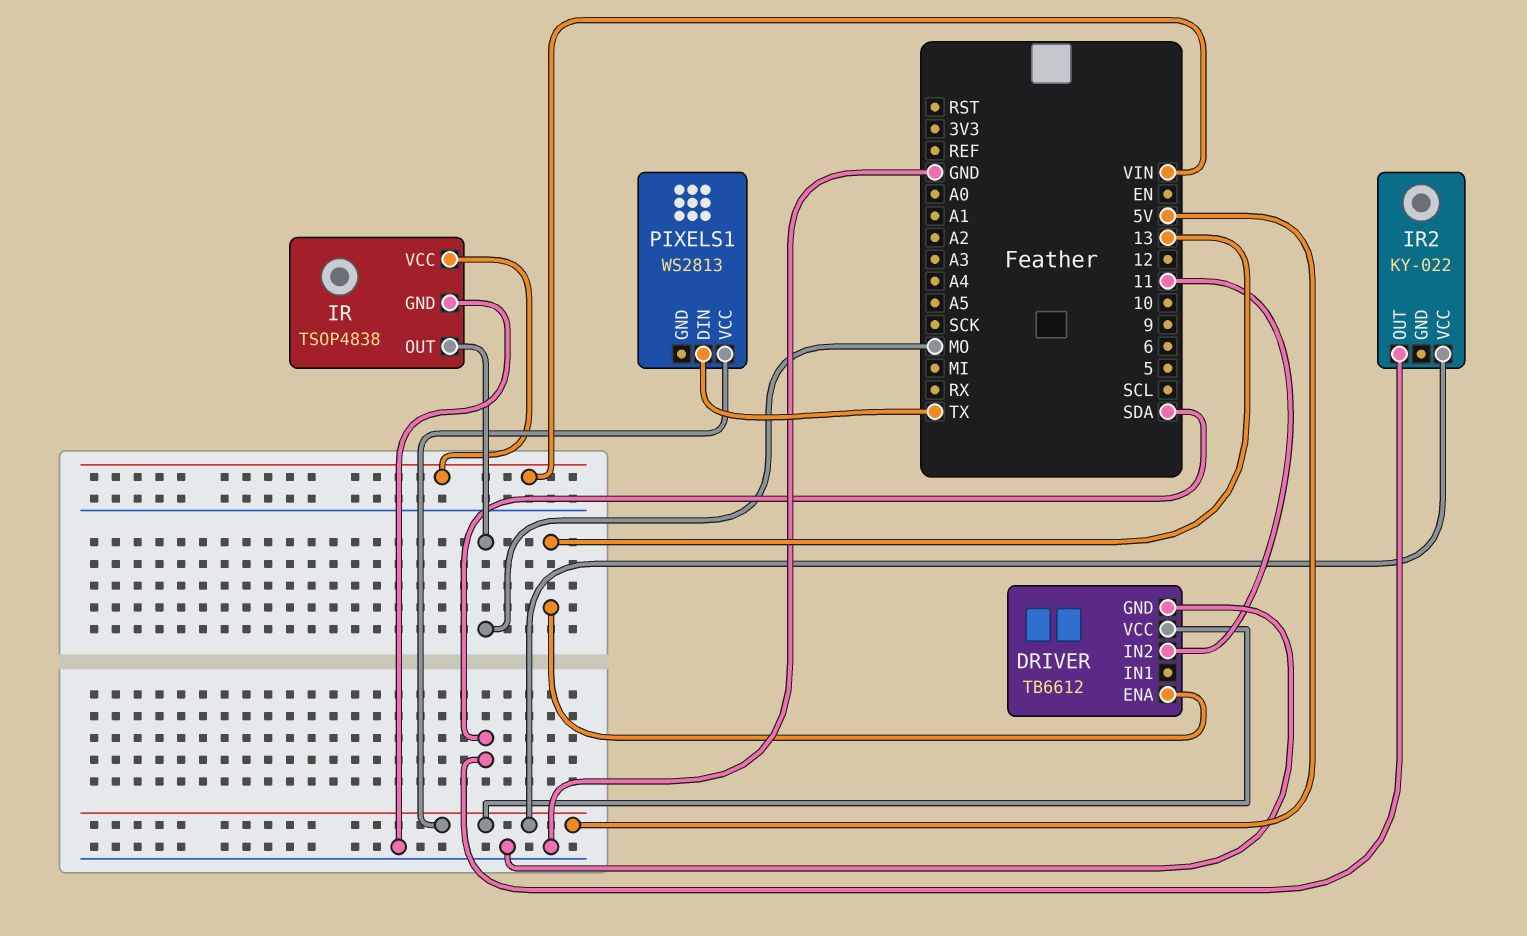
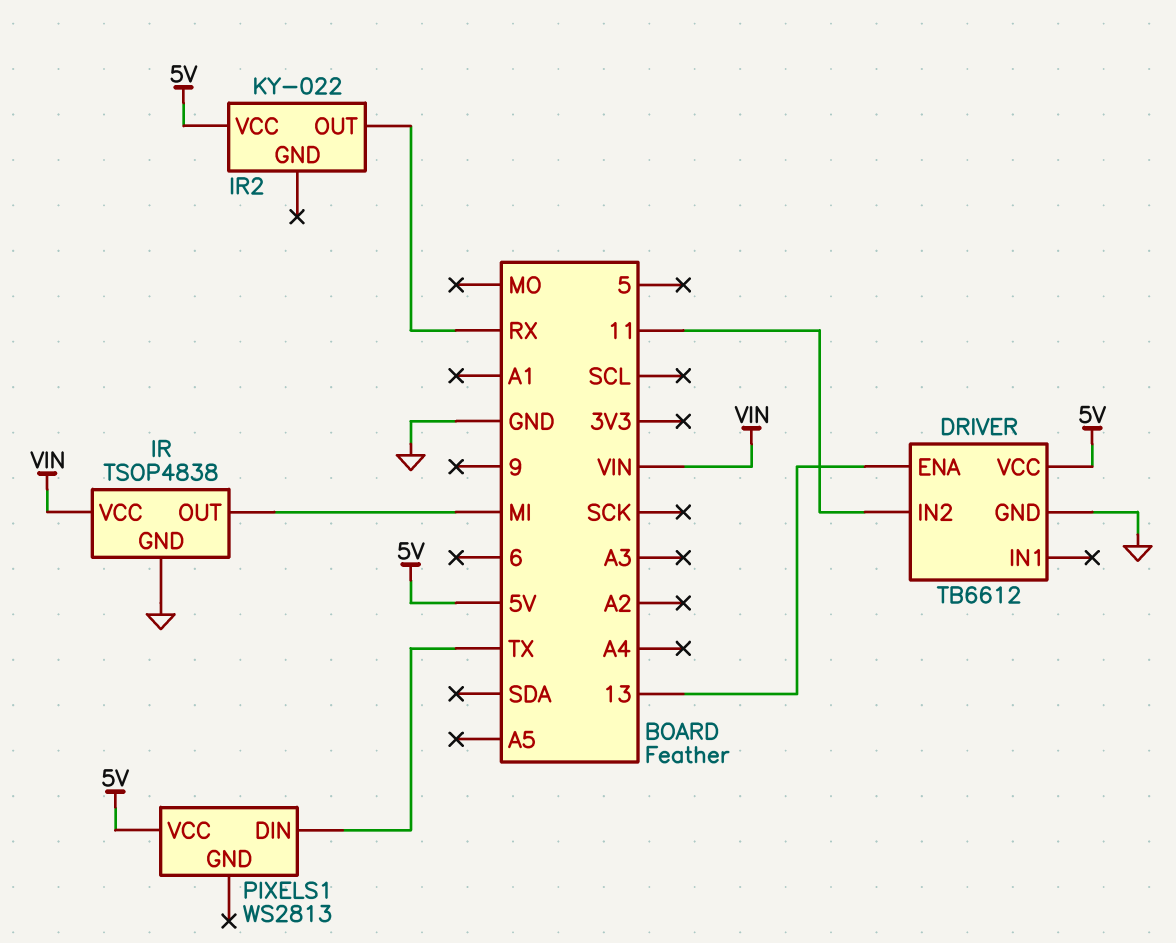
IR pin OUT: MO -> MI
IR2 pin OUT: SDA -> RX

